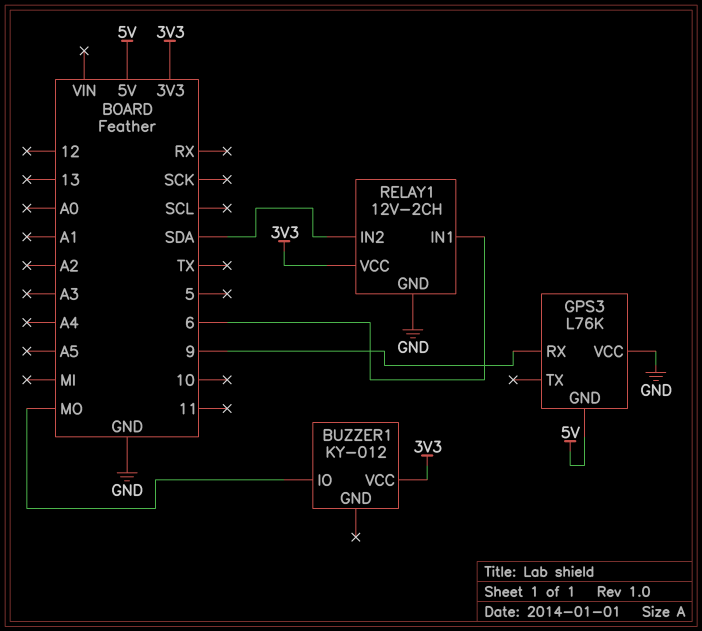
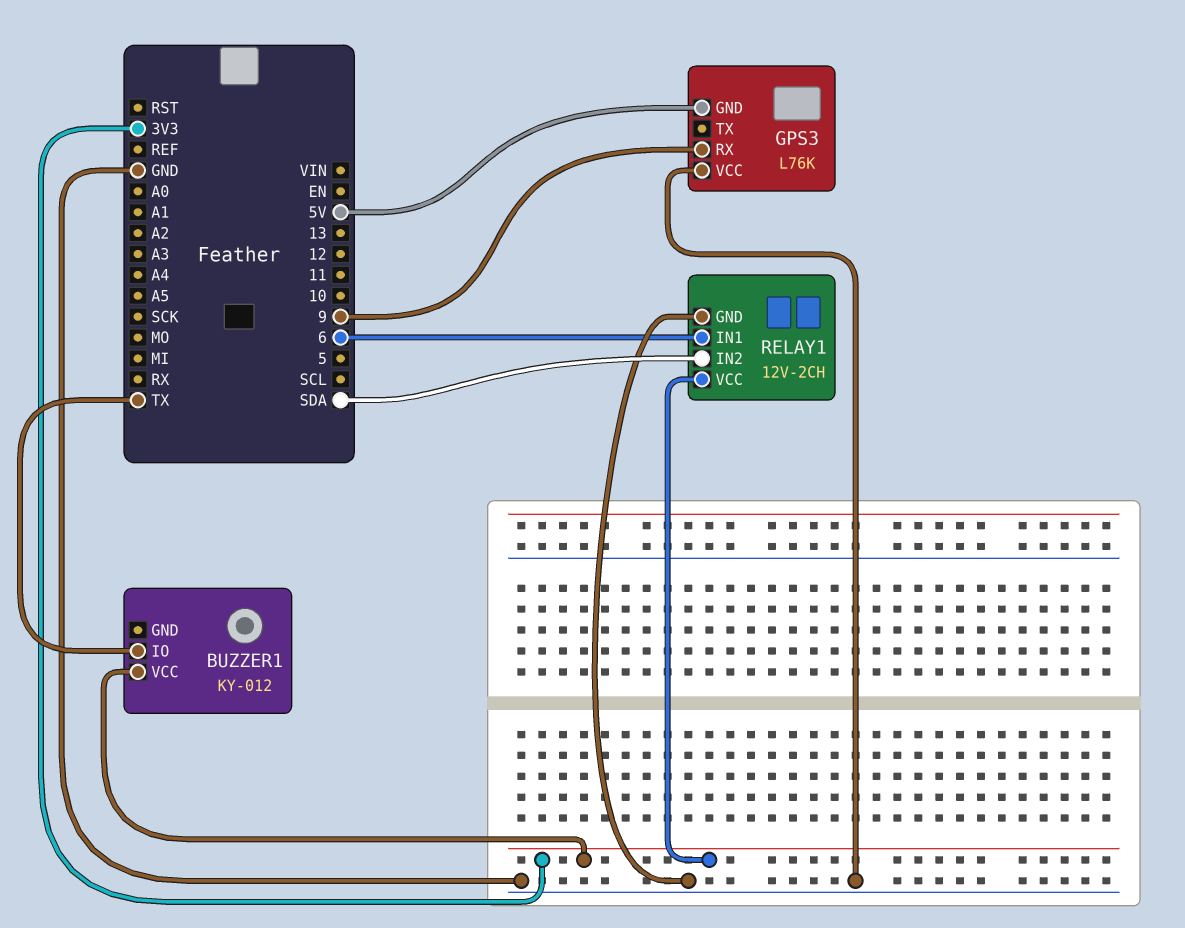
BUZZER1 pin IO: MO -> TX

